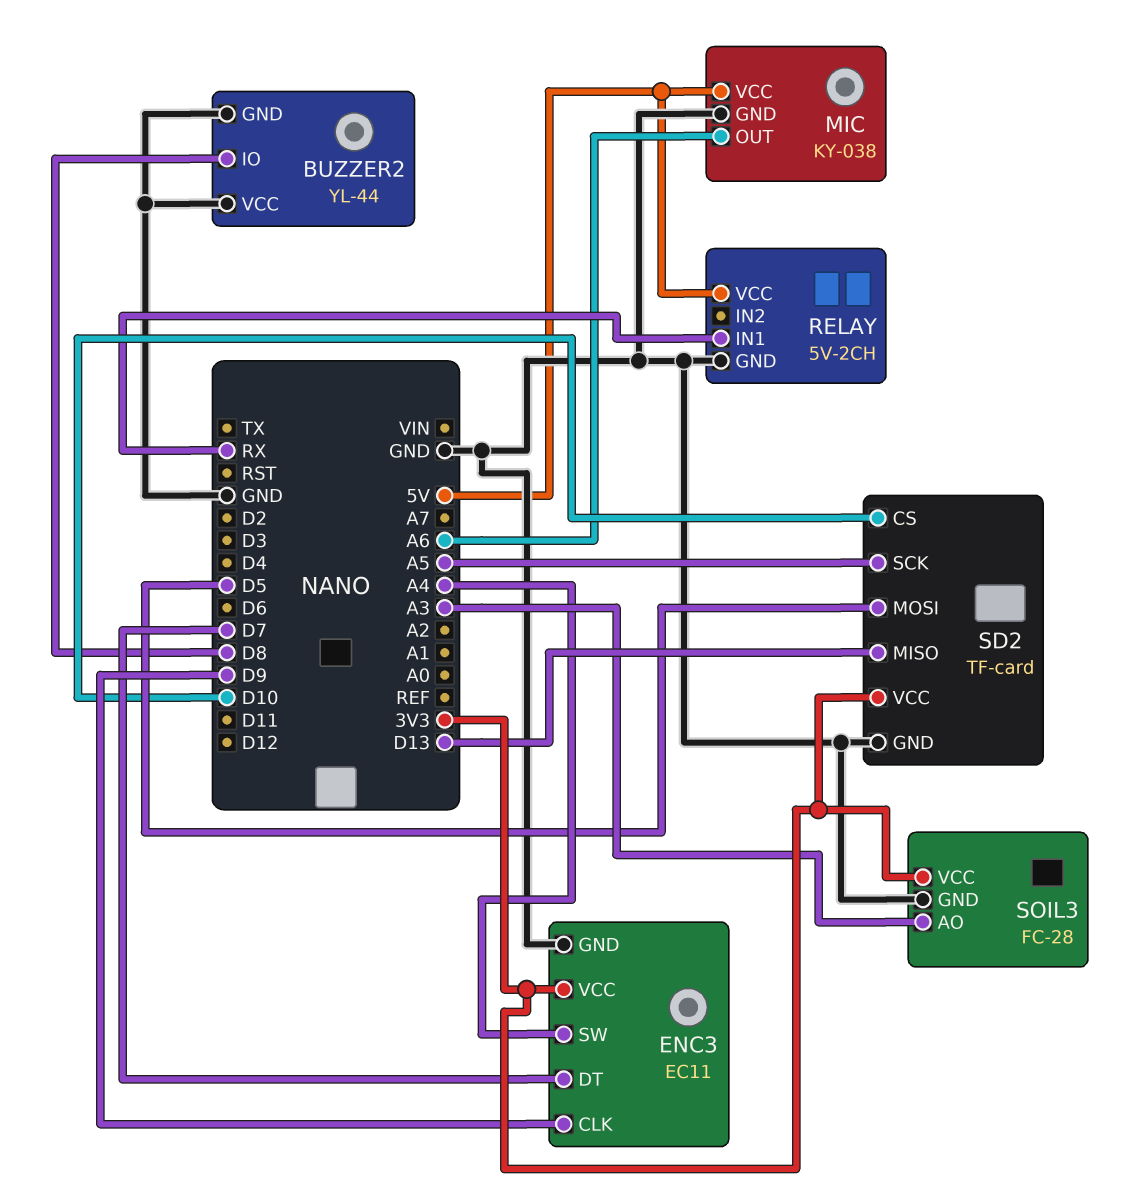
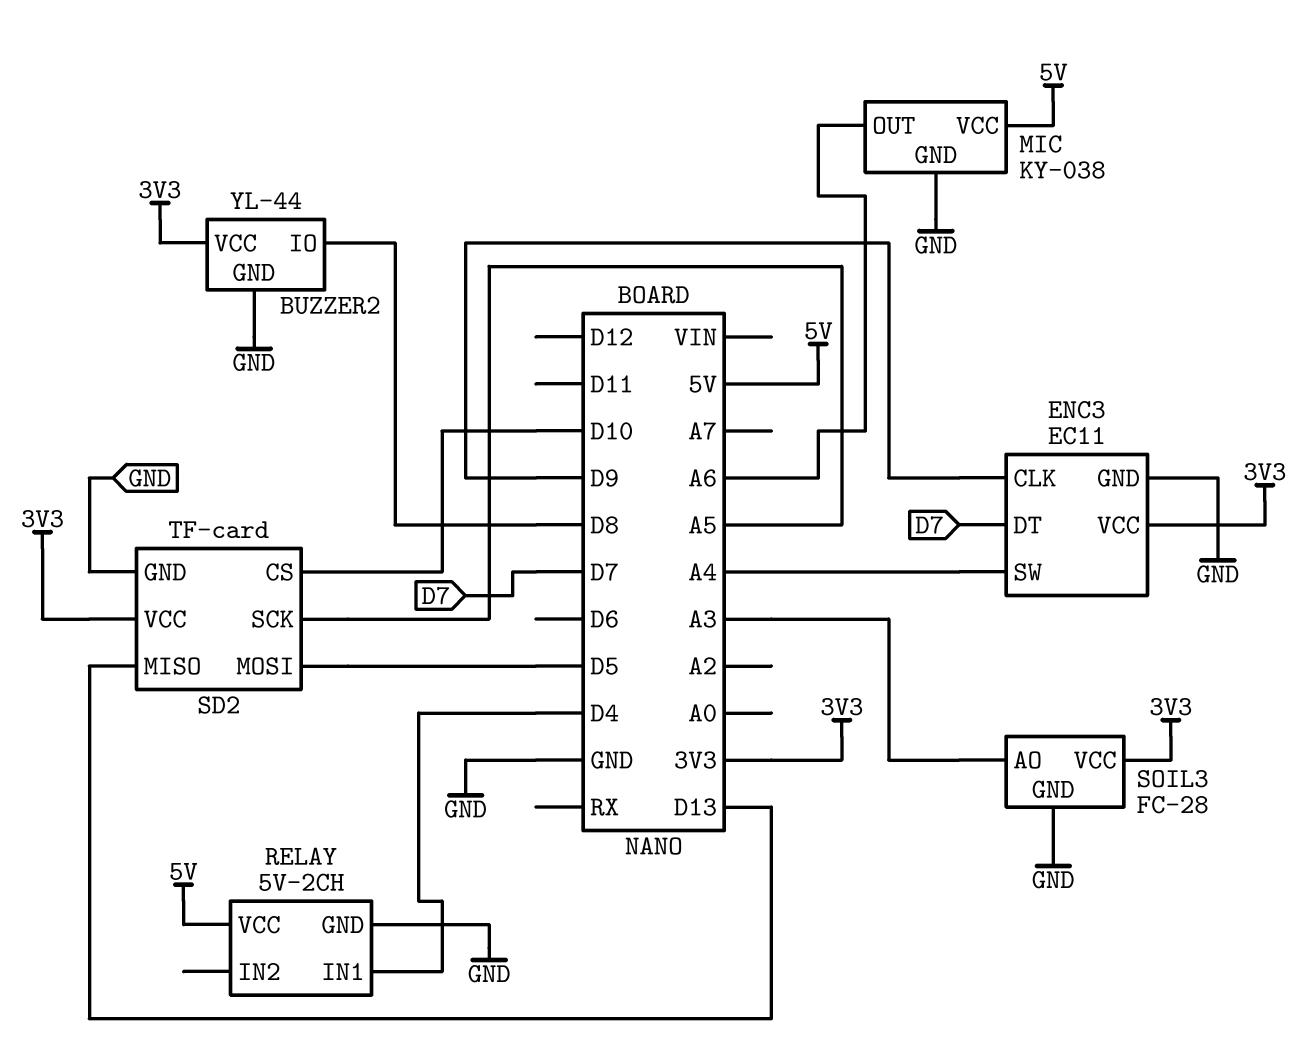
BUZZER2 pin VCC: GND -> 3V3
RELAY pin IN1: RX -> D4

